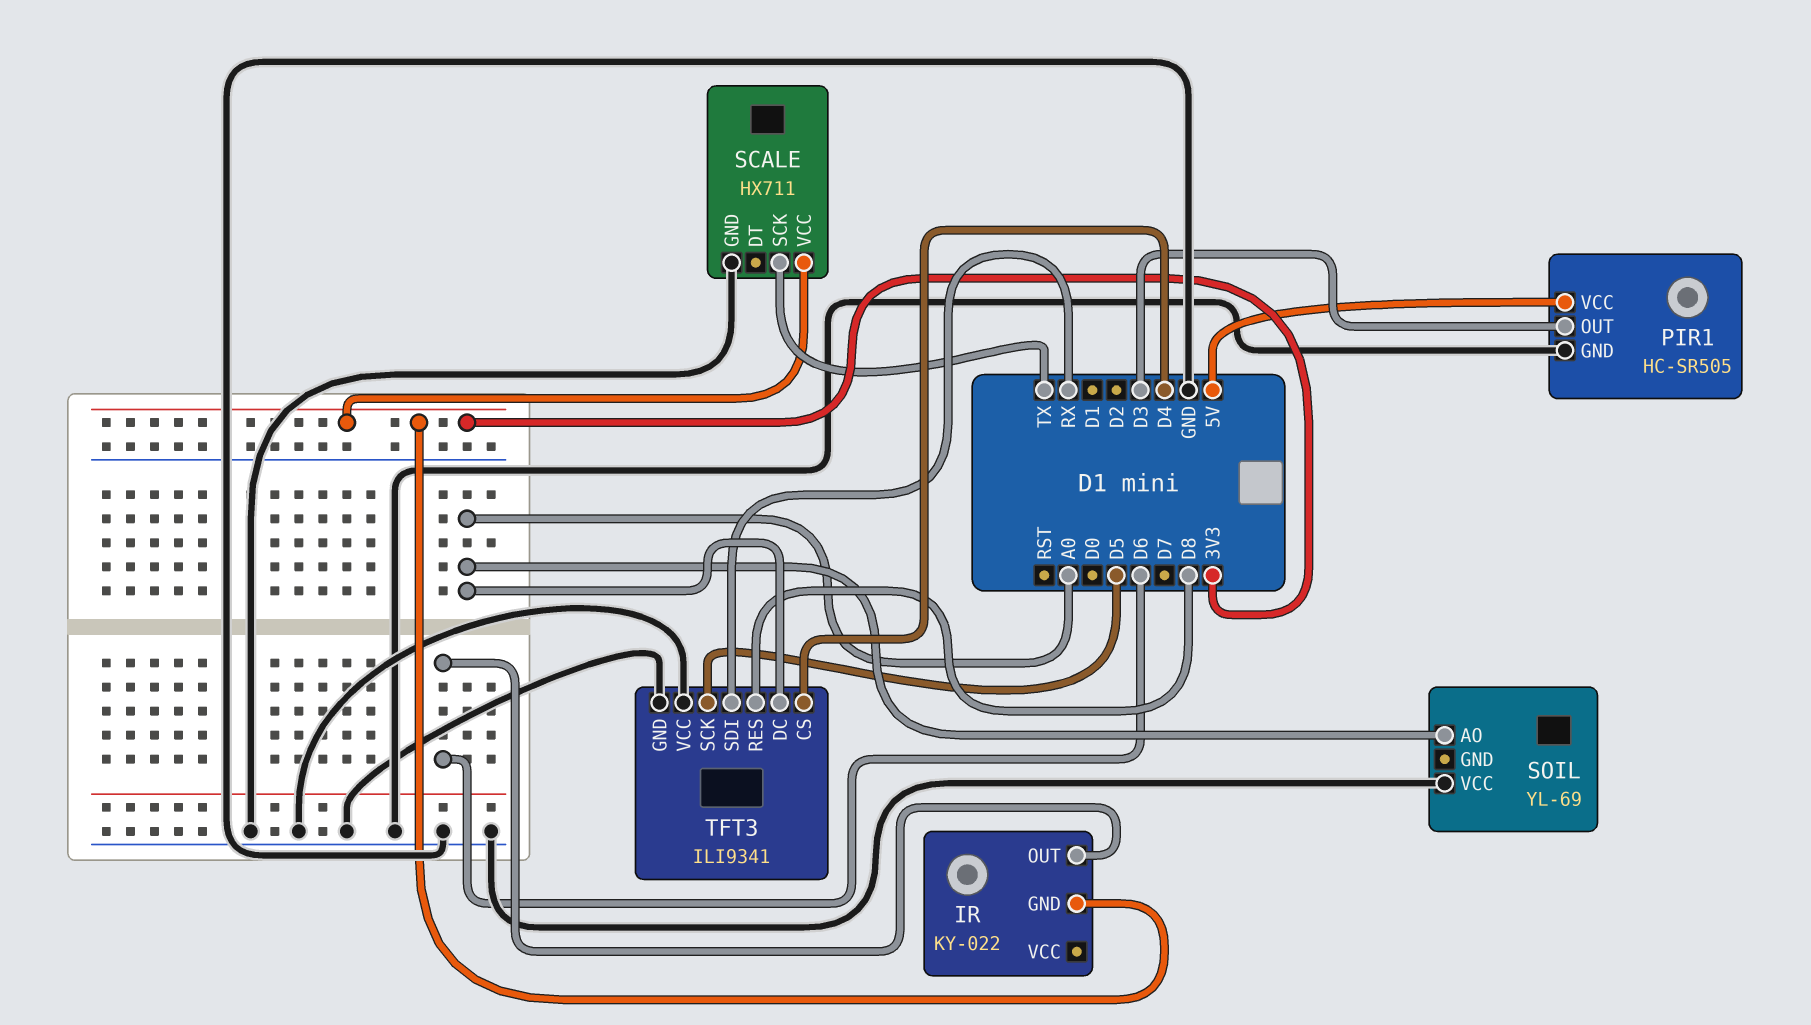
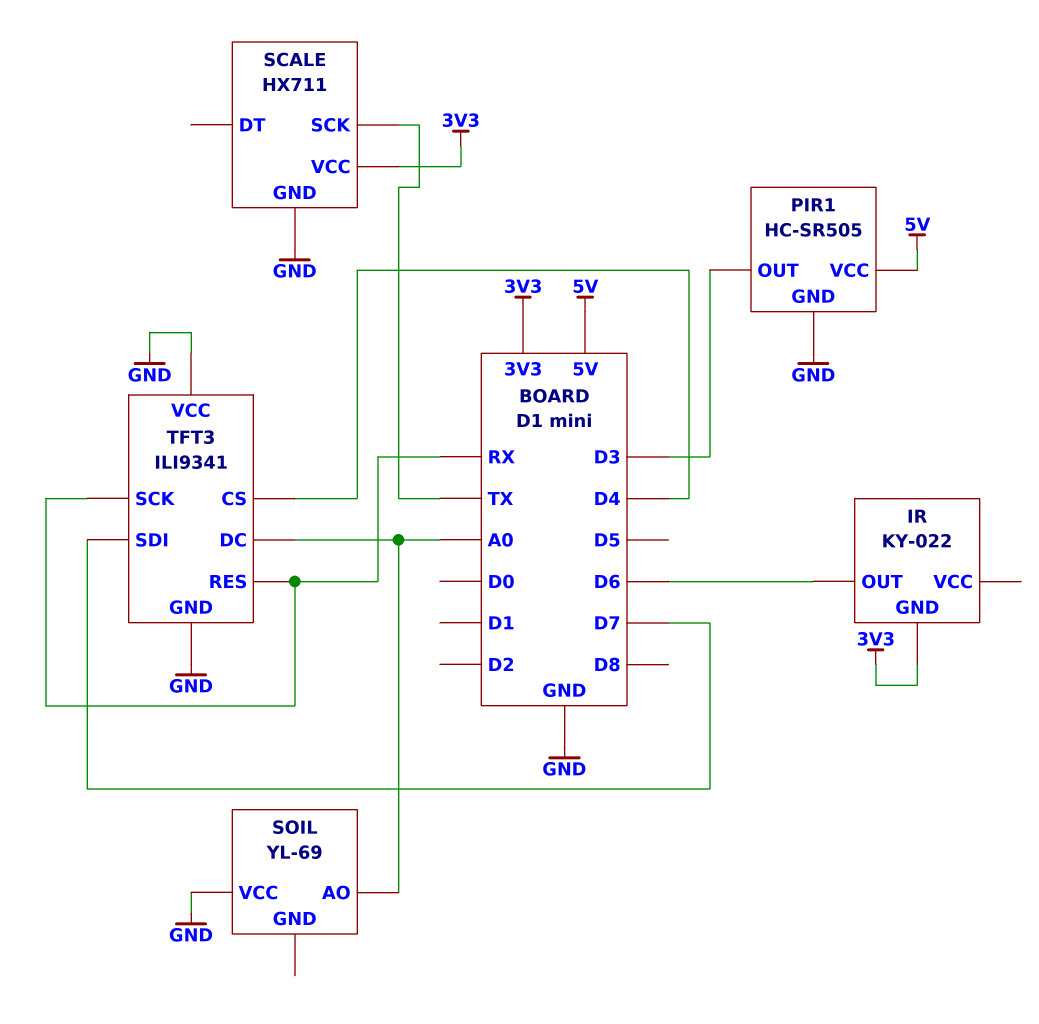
TFT3 pin RES: D8 -> RX
TFT3 pin SCK: D5 -> RX
TFT3 pin SDI: RX -> D7

